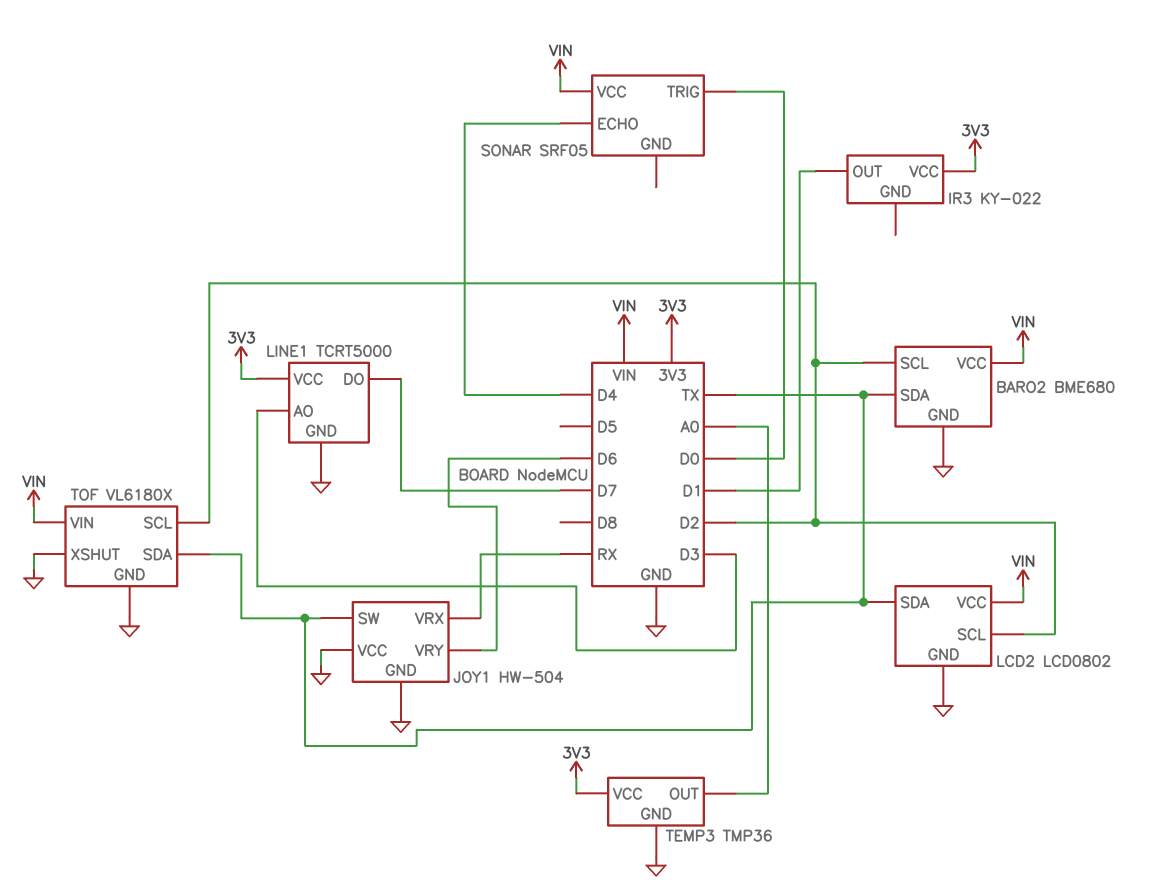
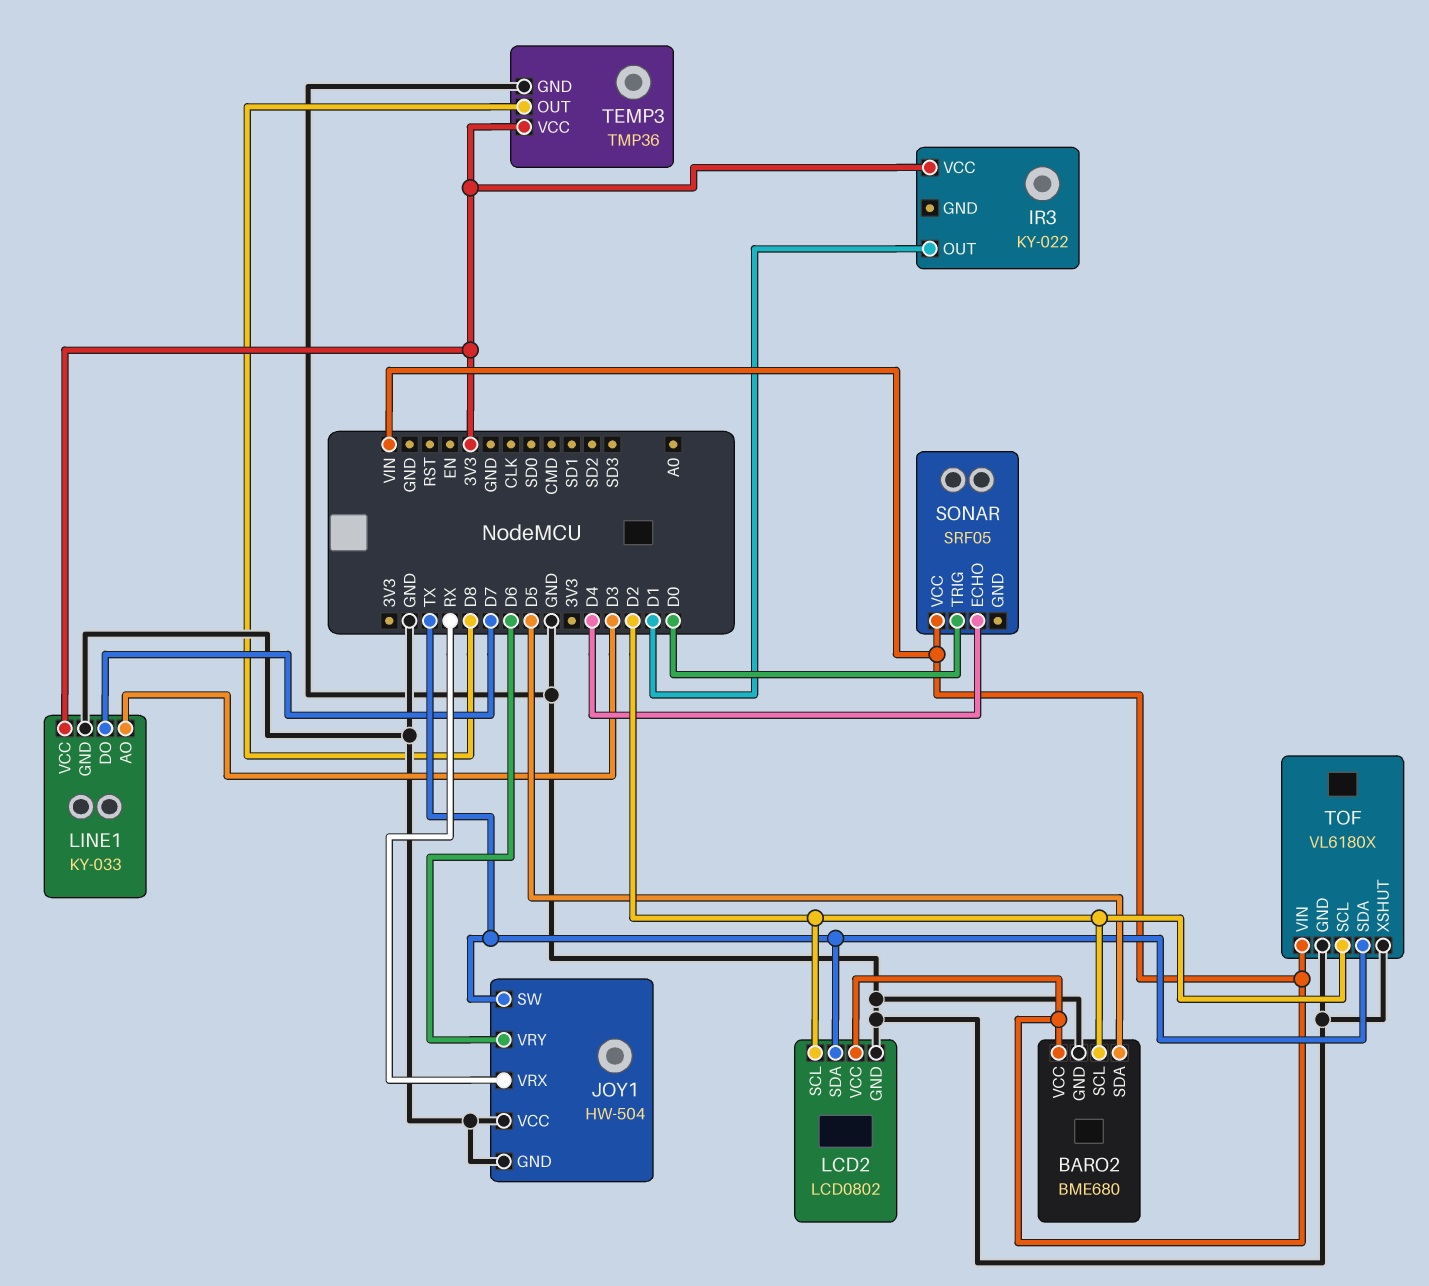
BARO2 pin SDA: TX -> D5
LINE1: TCRT5000 -> KY-033
TEMP3 pin OUT: A0 -> D8

